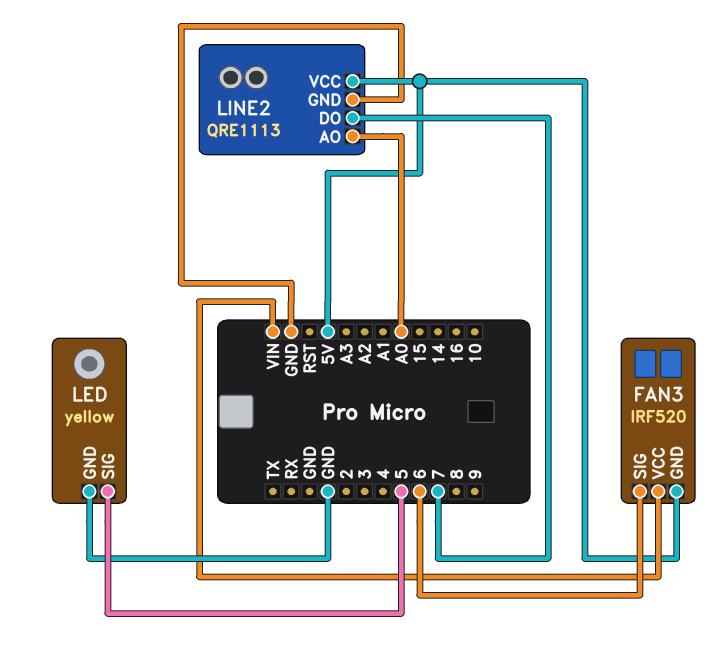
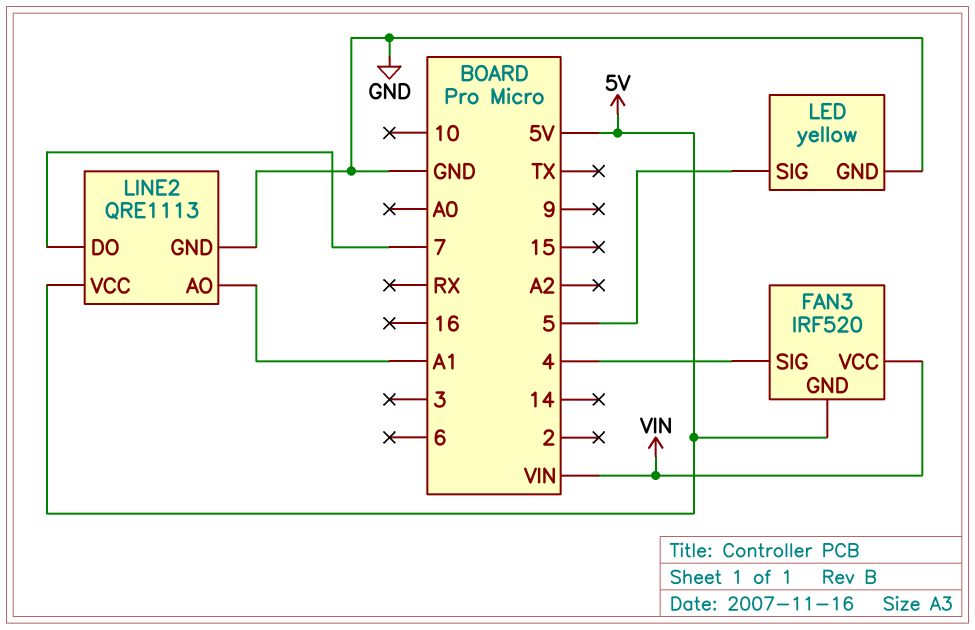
FAN3 pin SIG: 6 -> 4
LINE2 pin AO: A0 -> A1

